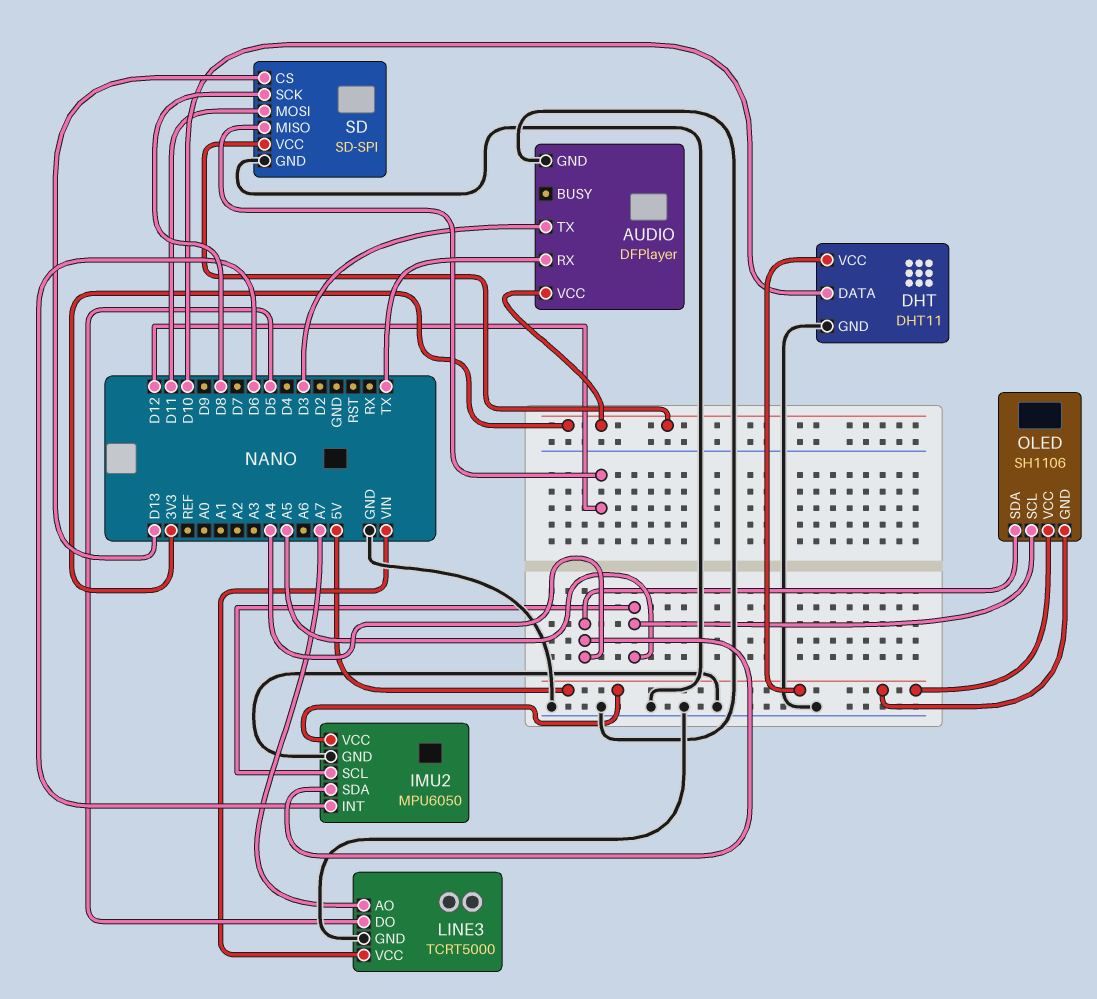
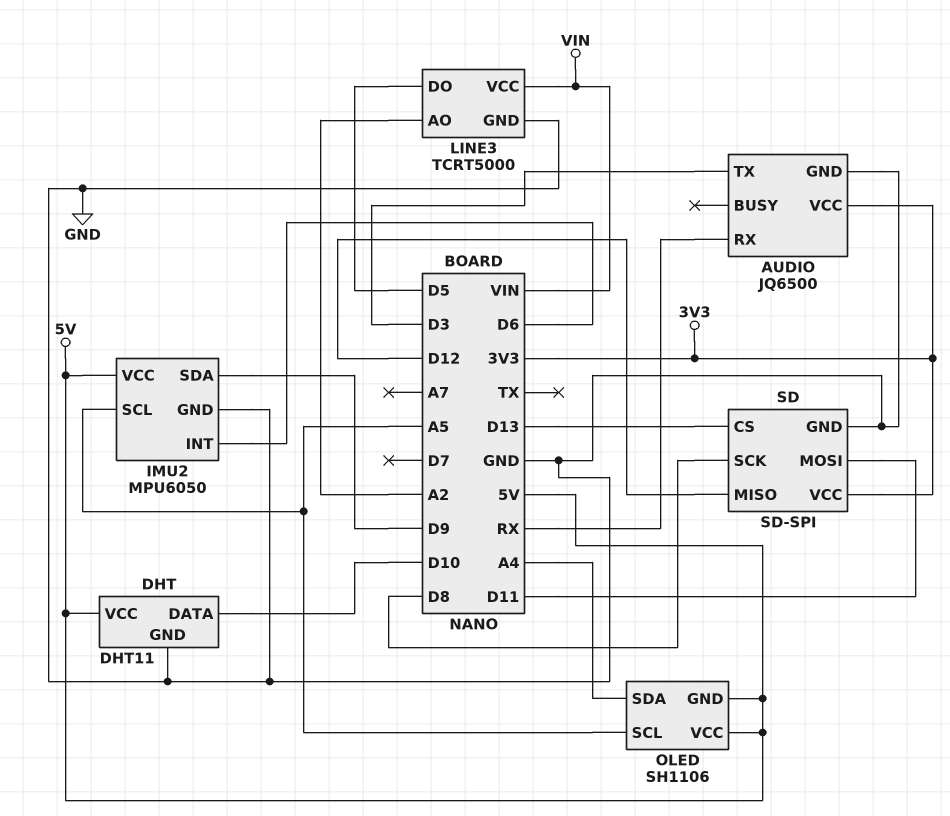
AUDIO: DFPlayer -> JQ6500
AUDIO pin RX: TX -> RX
IMU2 pin SDA: A4 -> D9
LINE3 pin AO: A7 -> A2

